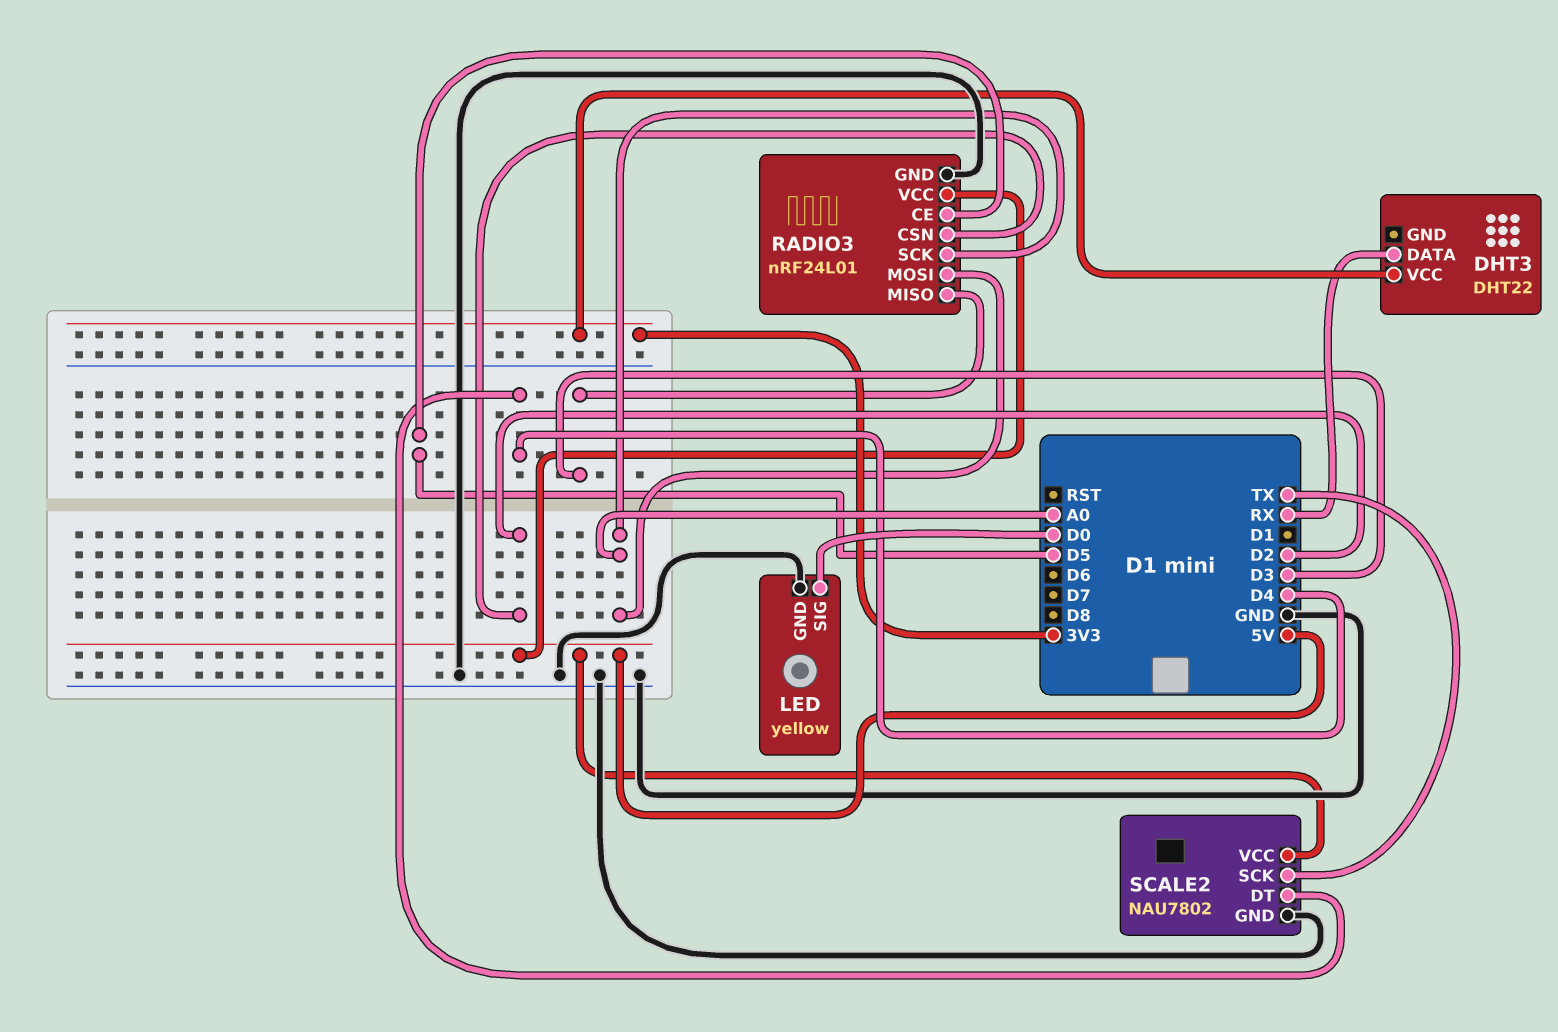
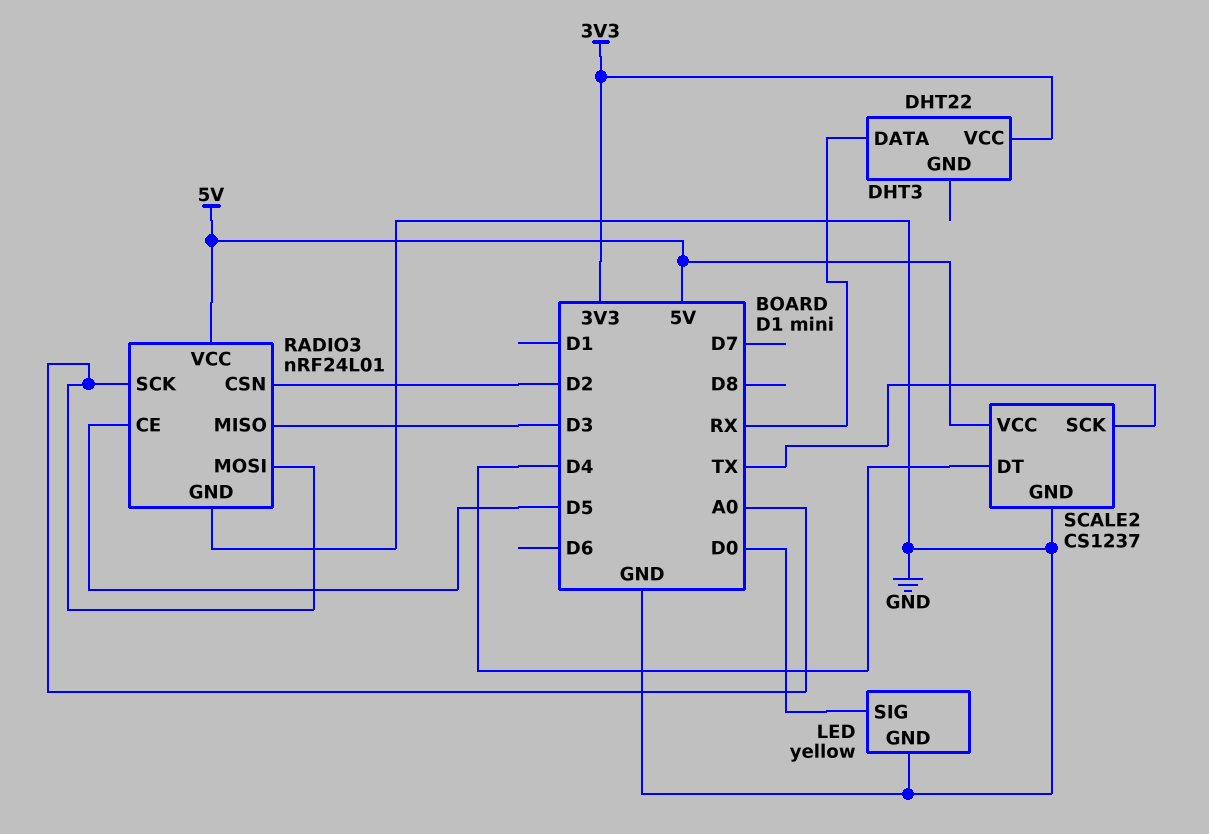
SCALE2: NAU7802 -> CS1237

